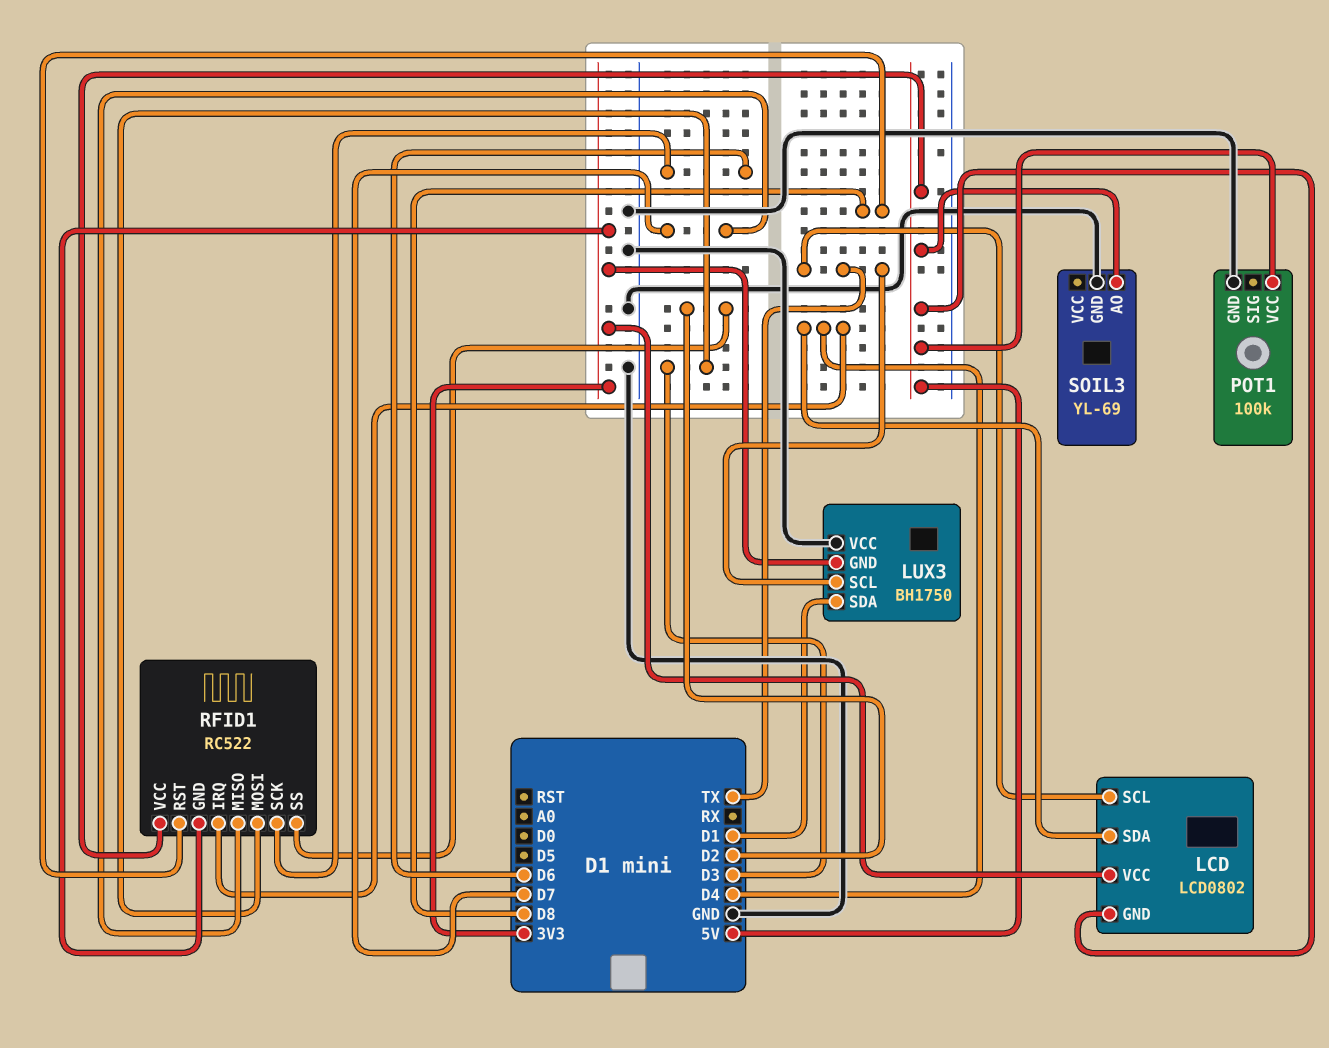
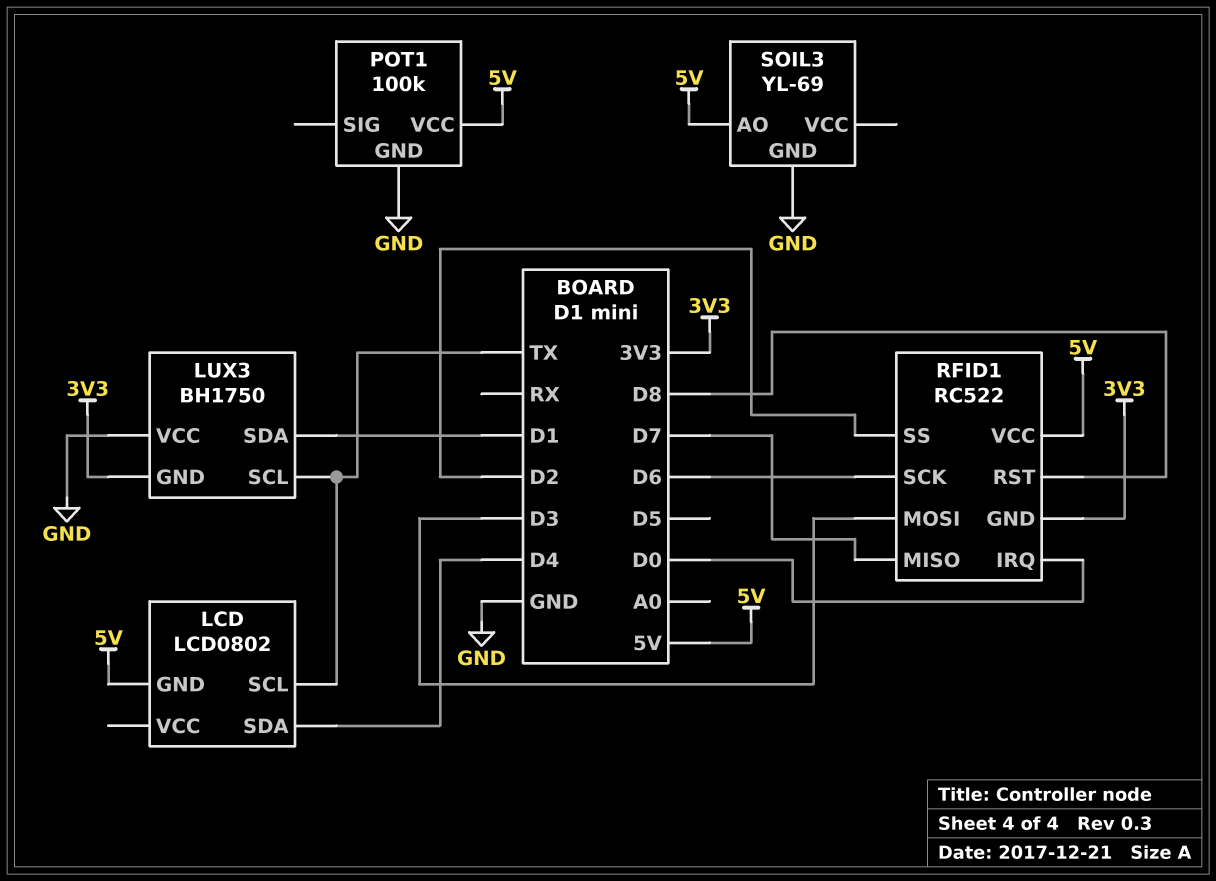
LCD pin VCC: 3V3 -> none
RFID1 pin IRQ: D4 -> D0

